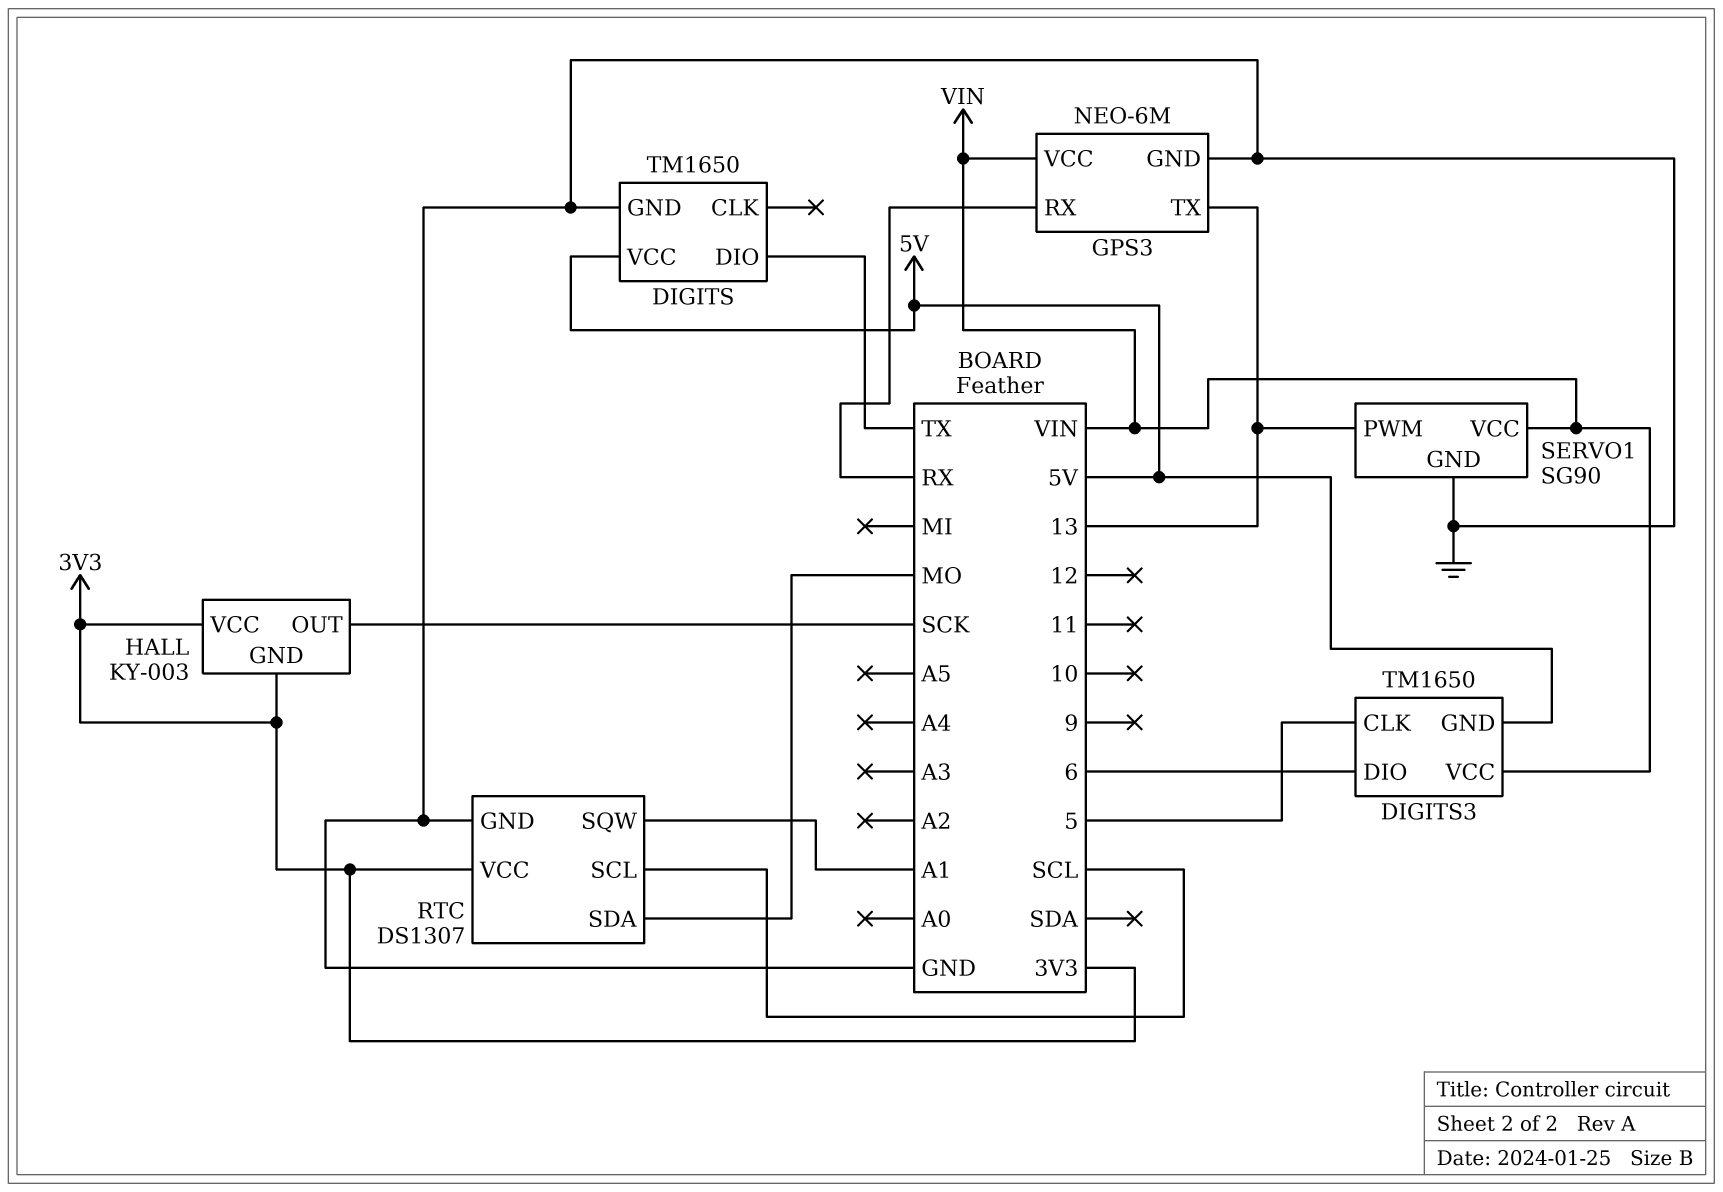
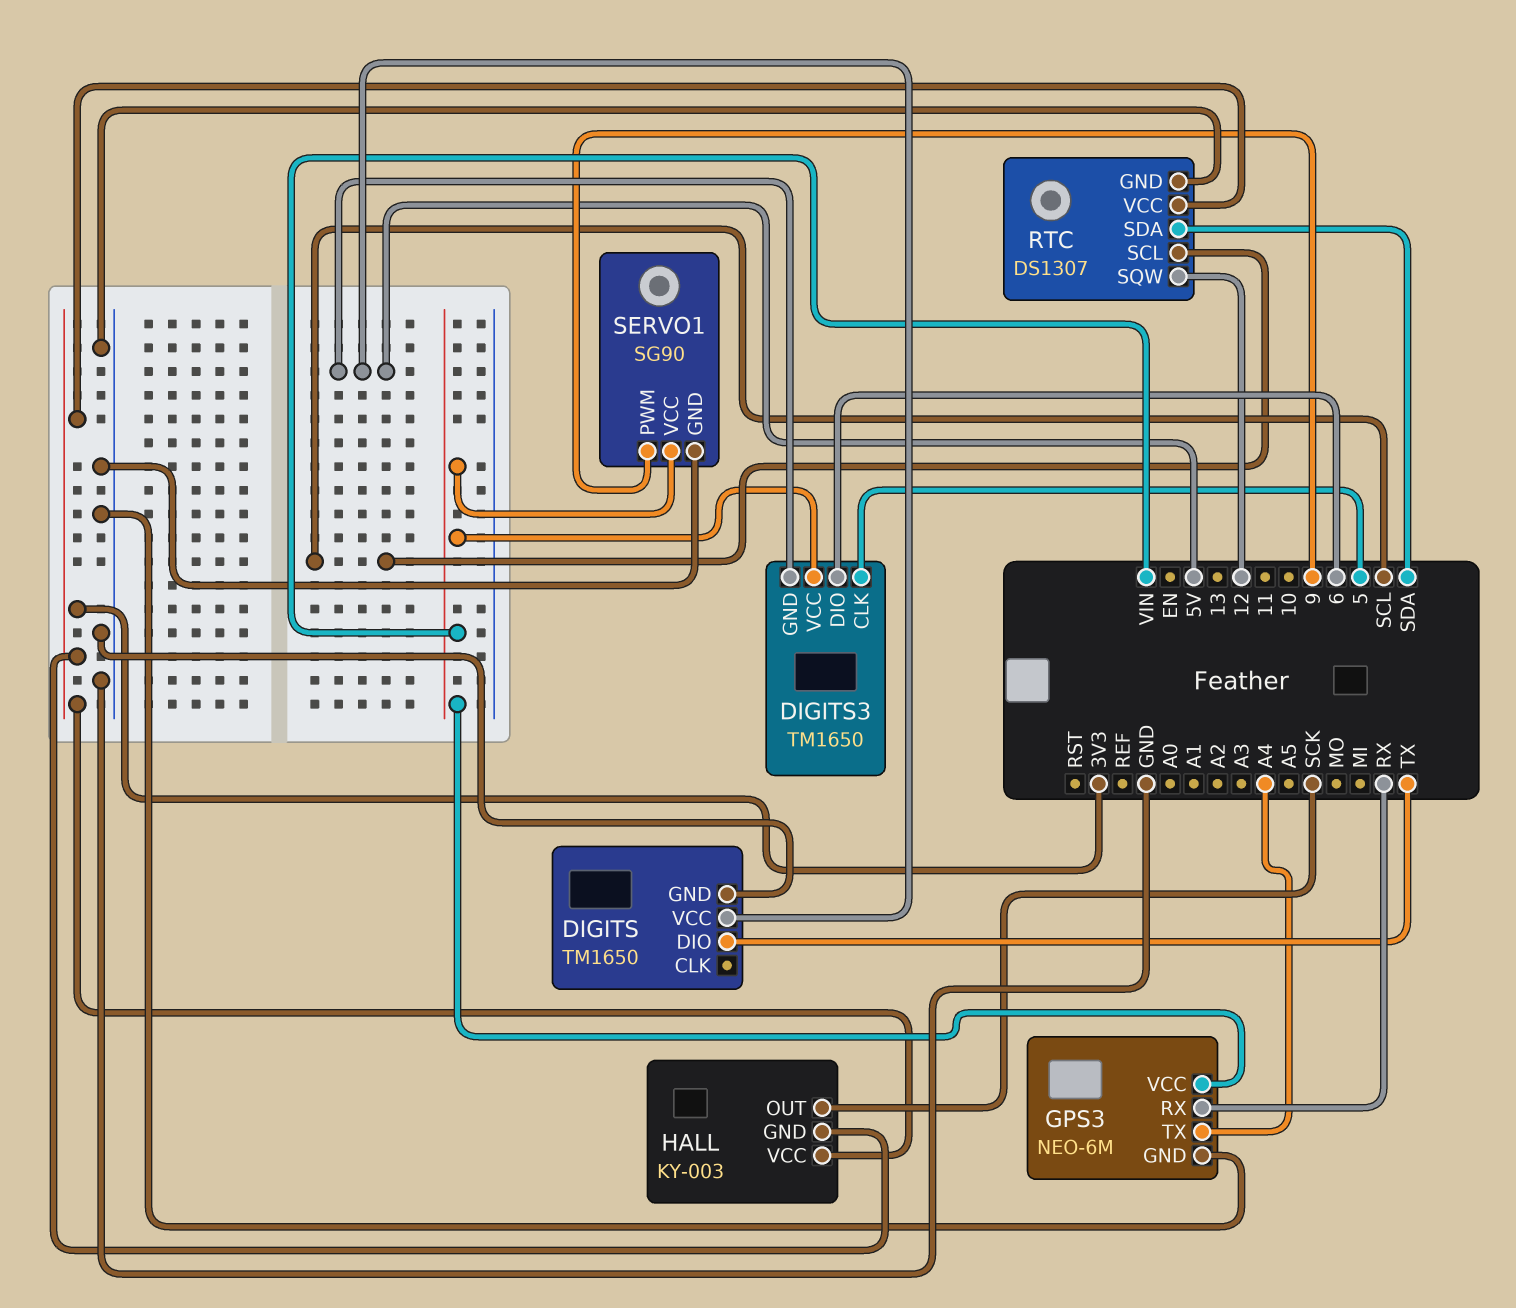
GPS3 pin TX: 13 -> A4
RTC pin SDA: MO -> SDA
RTC pin SQW: A1 -> 12
SERVO1 pin PWM: 13 -> 9

